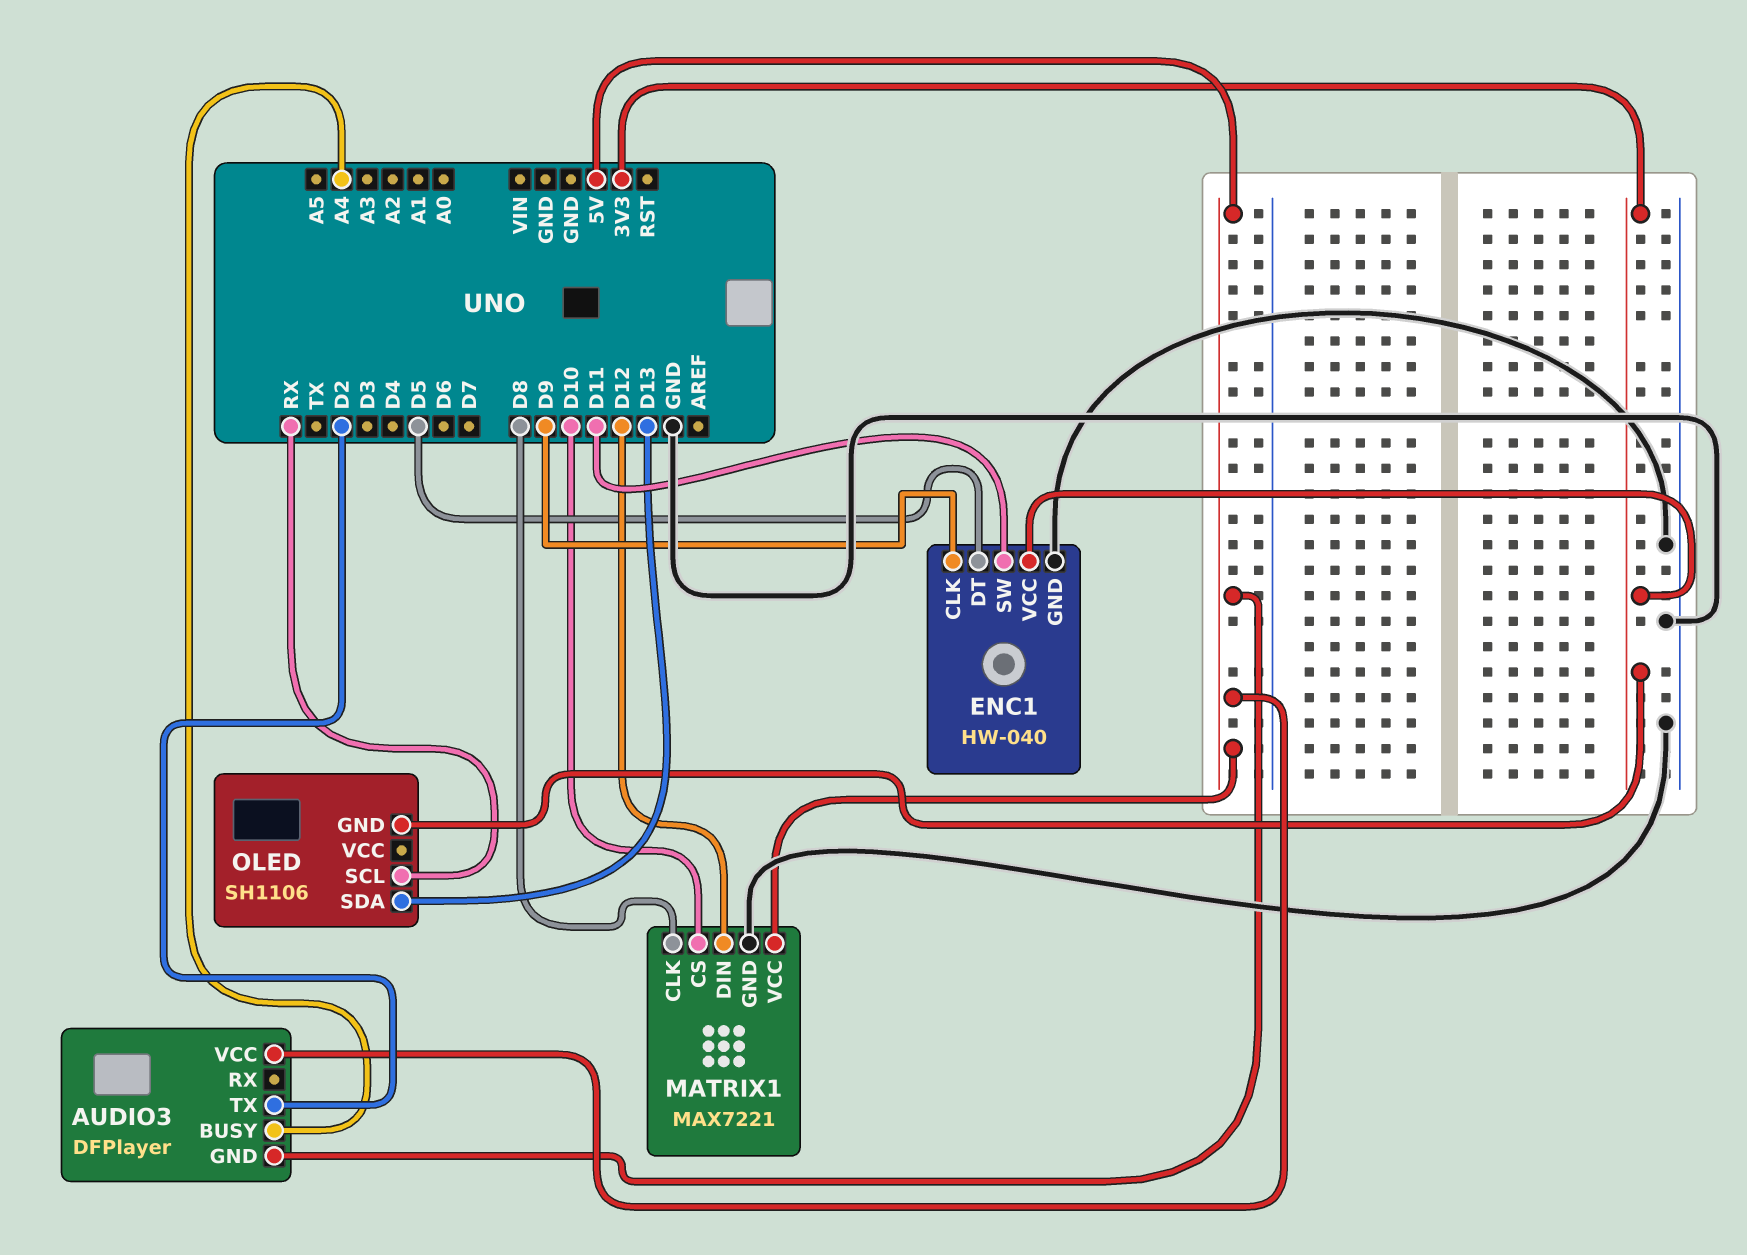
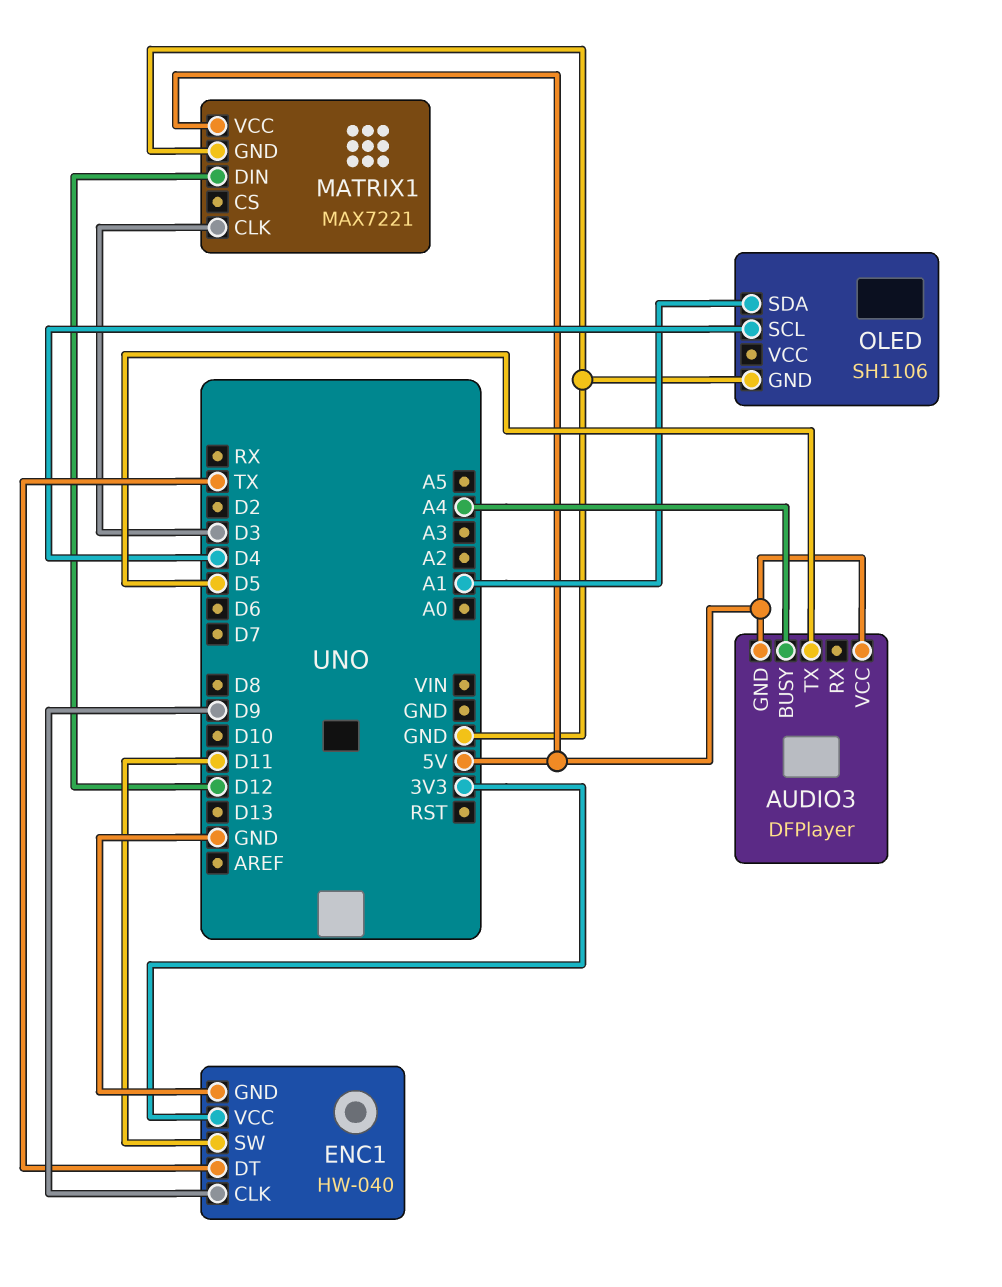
AUDIO3 pin TX: D2 -> D5
ENC1 pin DT: D5 -> TX
MATRIX1 pin CLK: D8 -> D3
MATRIX1 pin CS: D10 -> none
OLED pin GND: 3V3 -> GND
OLED pin SCL: RX -> D4
OLED pin SDA: D13 -> A1

